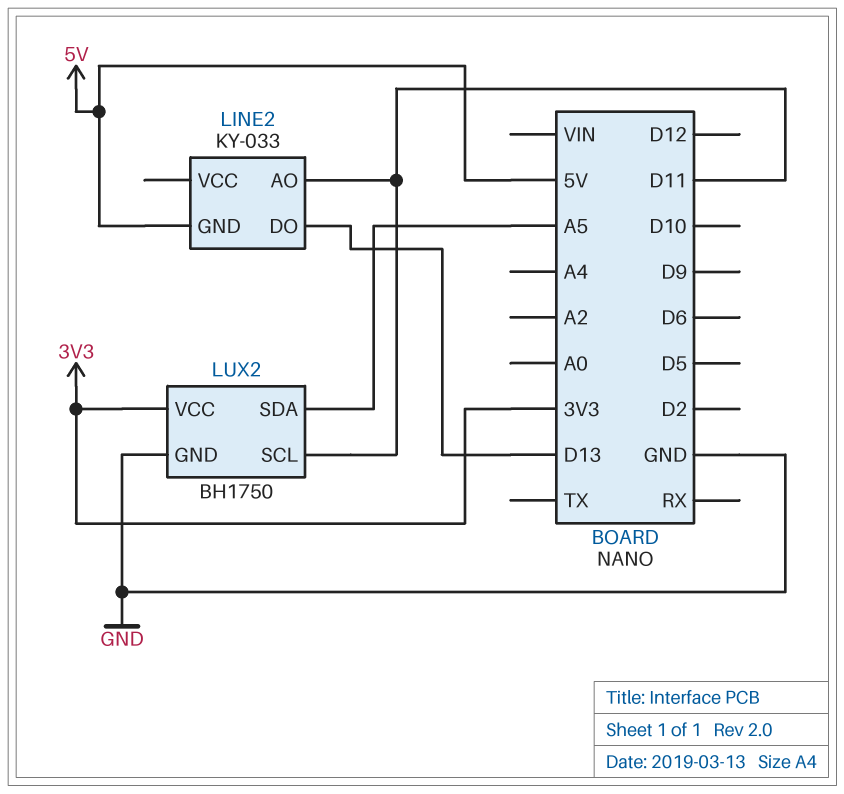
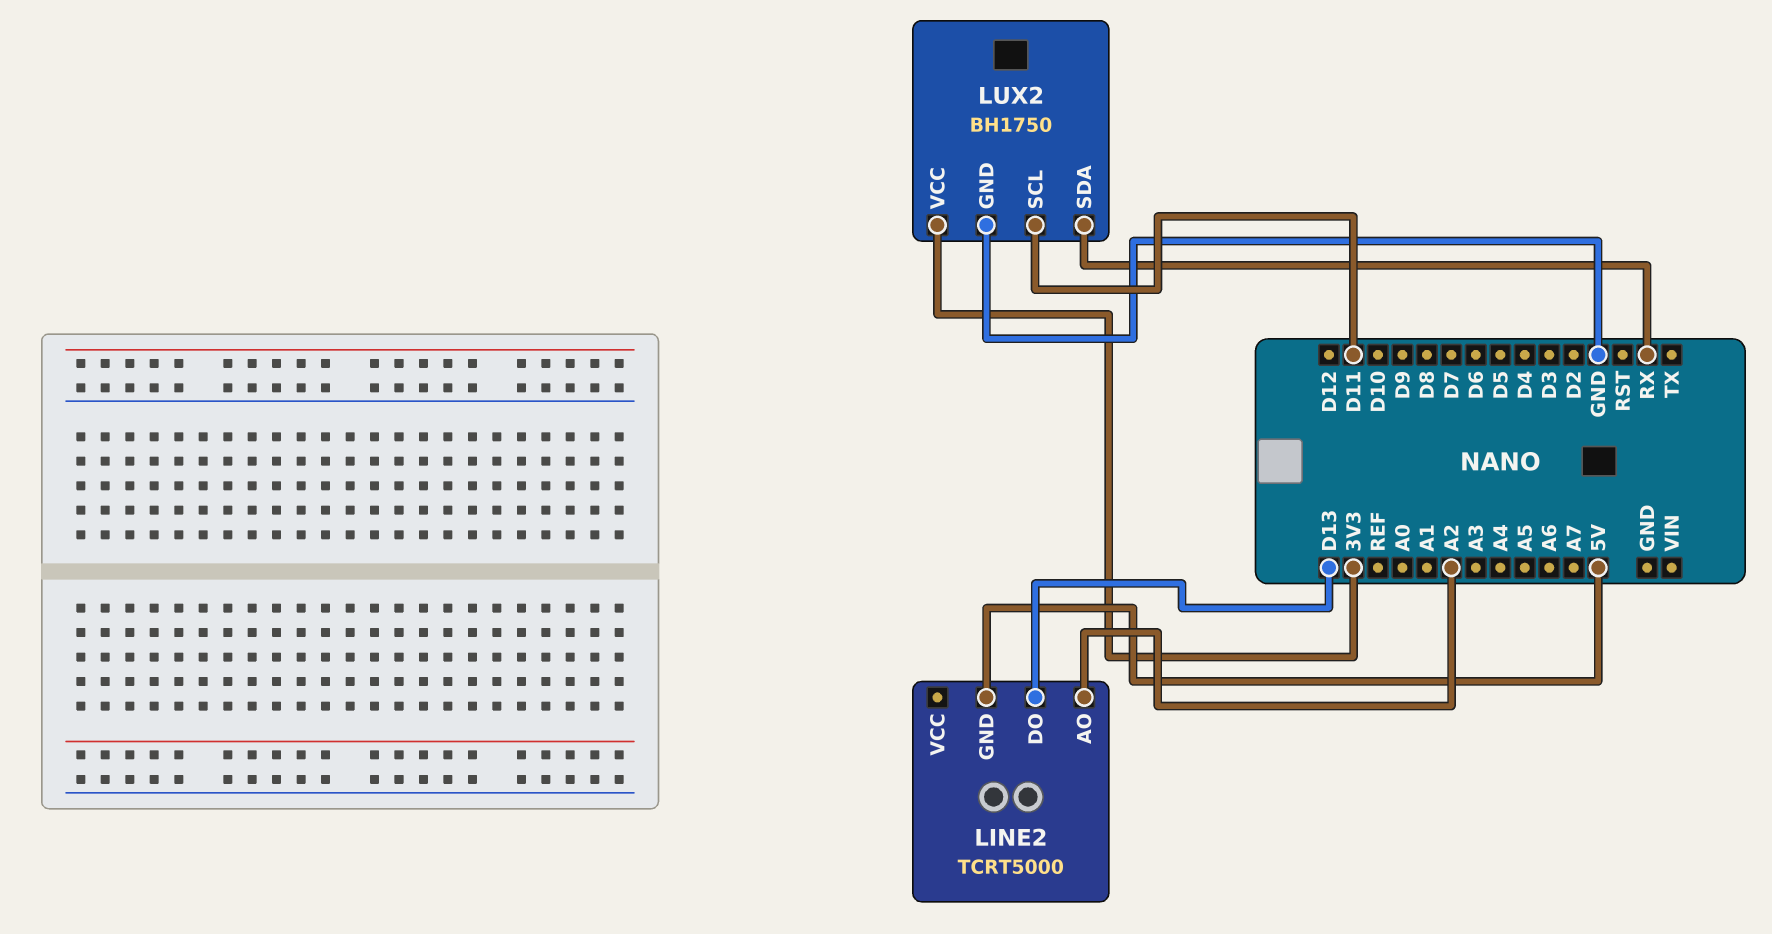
LINE2: KY-033 -> TCRT5000
LINE2 pin AO: D11 -> A2
LUX2 pin SDA: A5 -> RX

